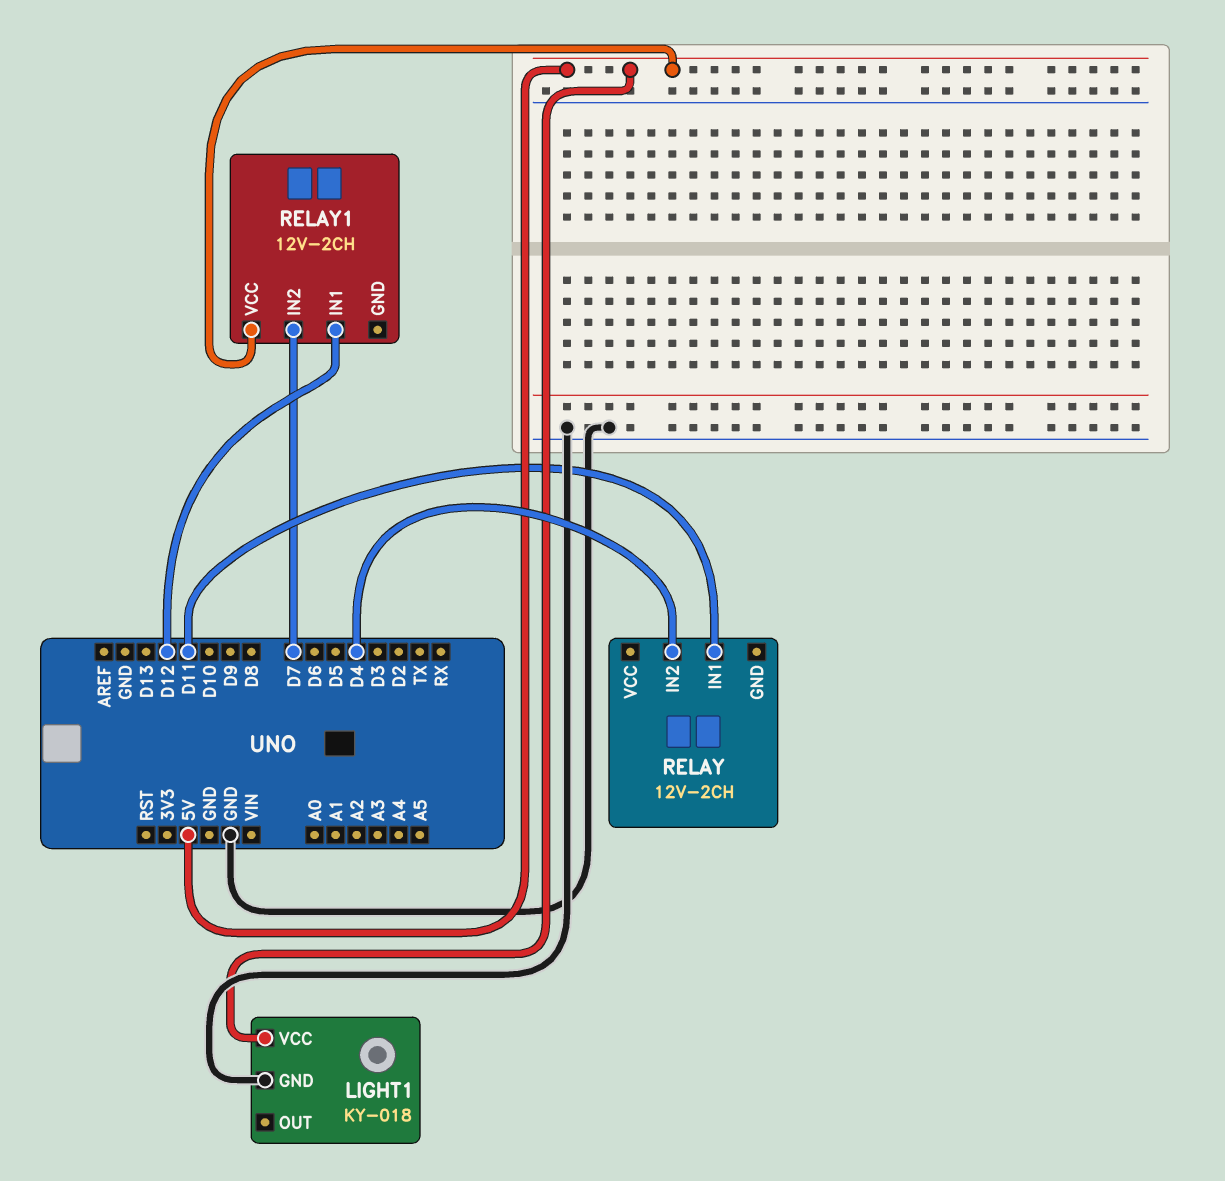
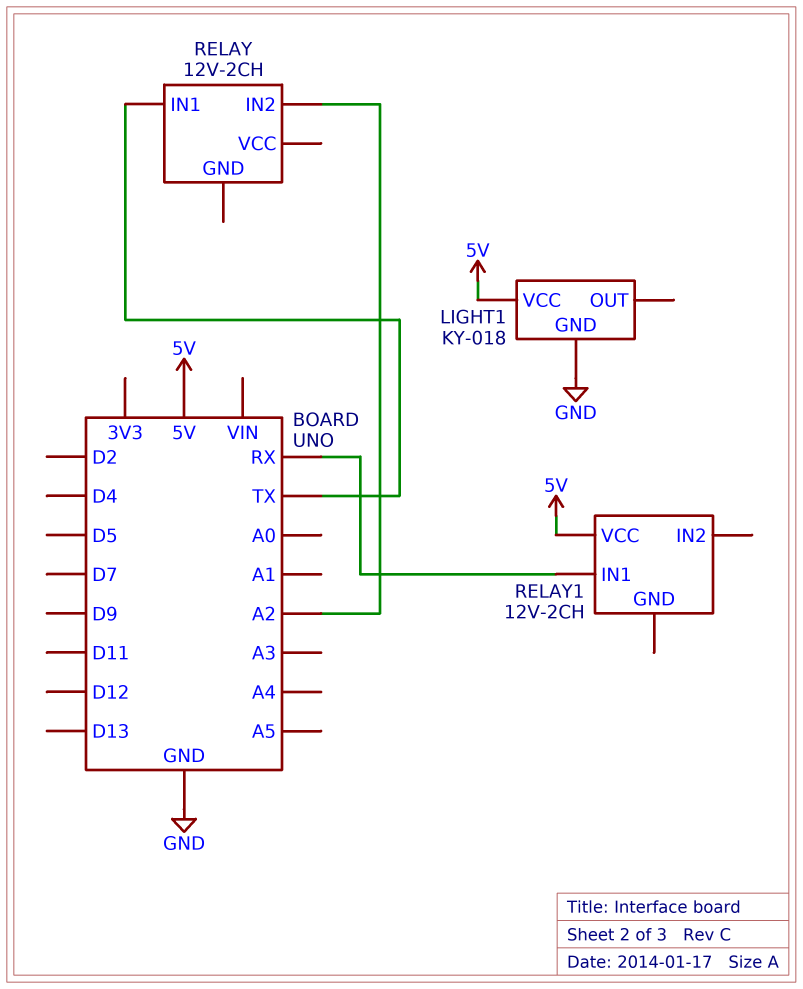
RELAY pin IN1: D11 -> TX
RELAY pin IN2: D4 -> A2
RELAY1 pin IN1: D12 -> RX
RELAY1 pin IN2: D7 -> none

